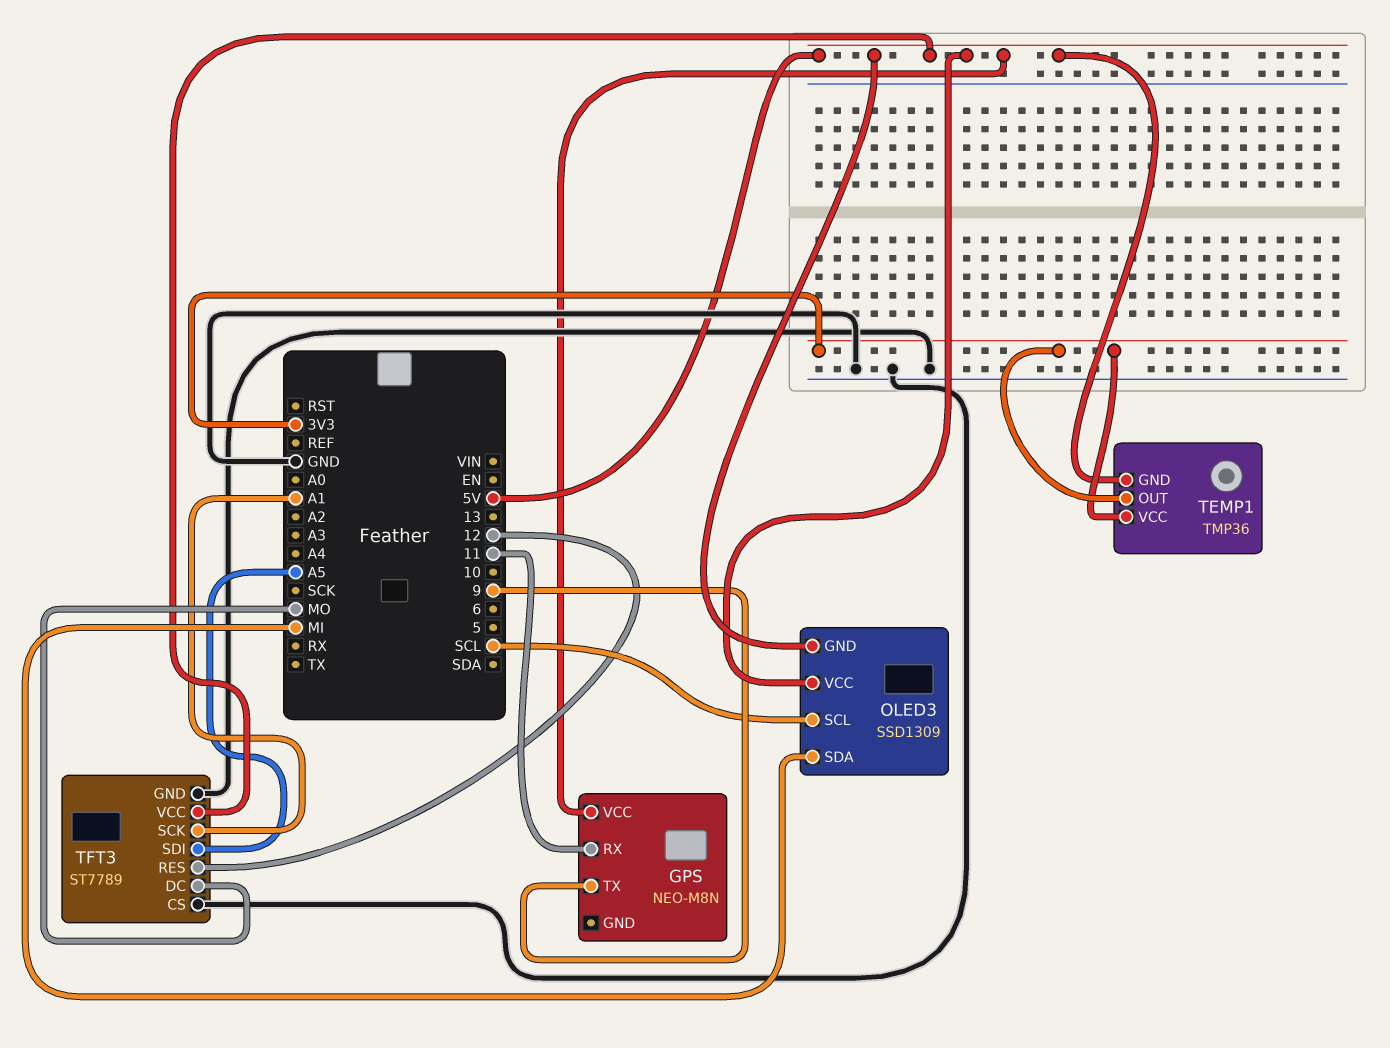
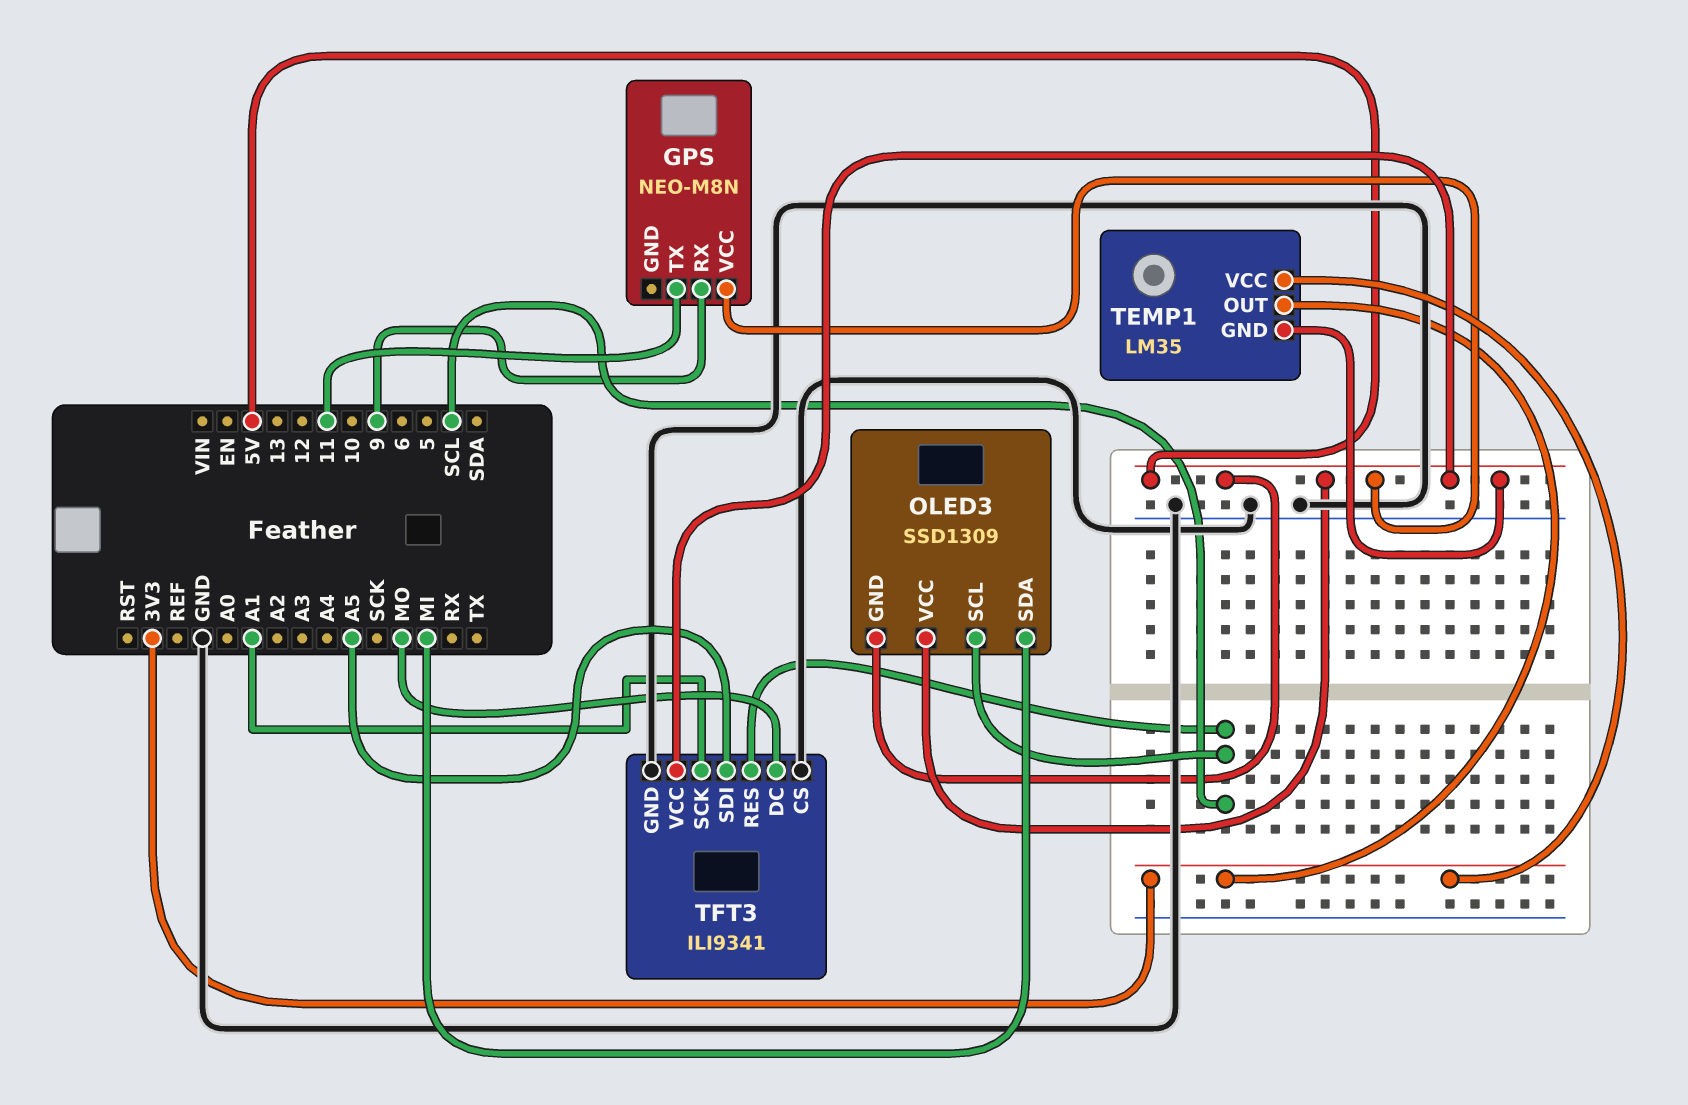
GPS pin RX: 11 -> 9
GPS pin TX: 9 -> 11
TEMP1: TMP36 -> LM35
TFT3: ST7789 -> ILI9341
TFT3 pin RES: 12 -> SCL

